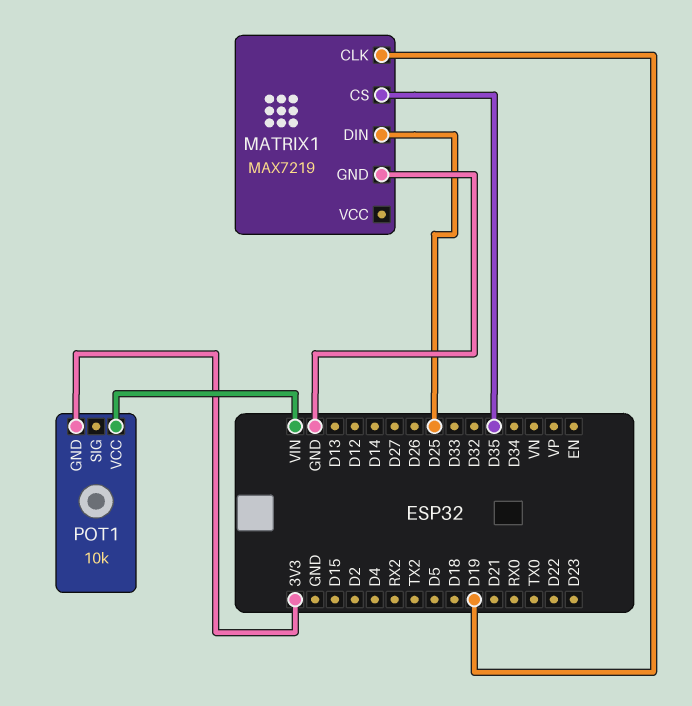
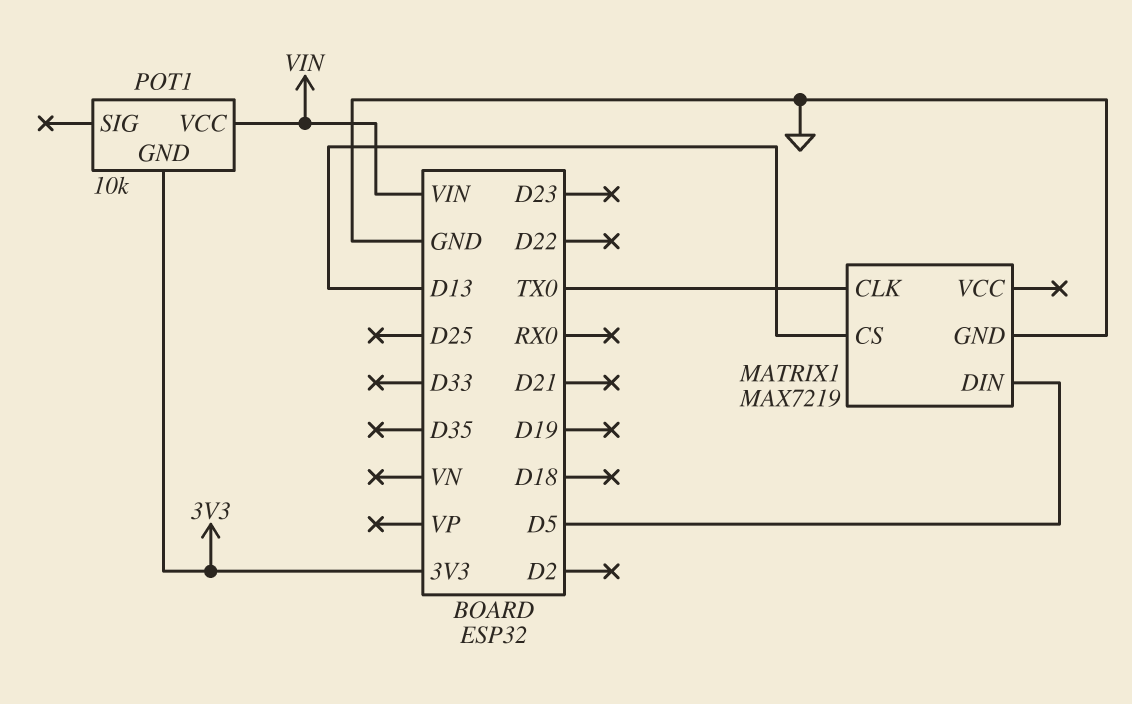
MATRIX1 pin CLK: D19 -> TX0
MATRIX1 pin CS: D35 -> D13
MATRIX1 pin DIN: D25 -> D5

